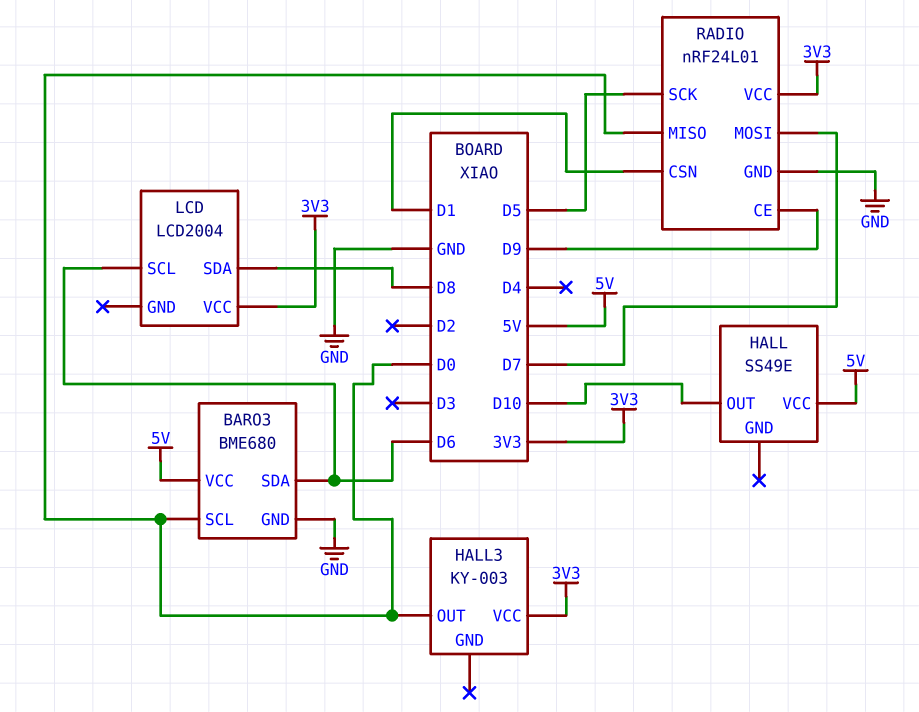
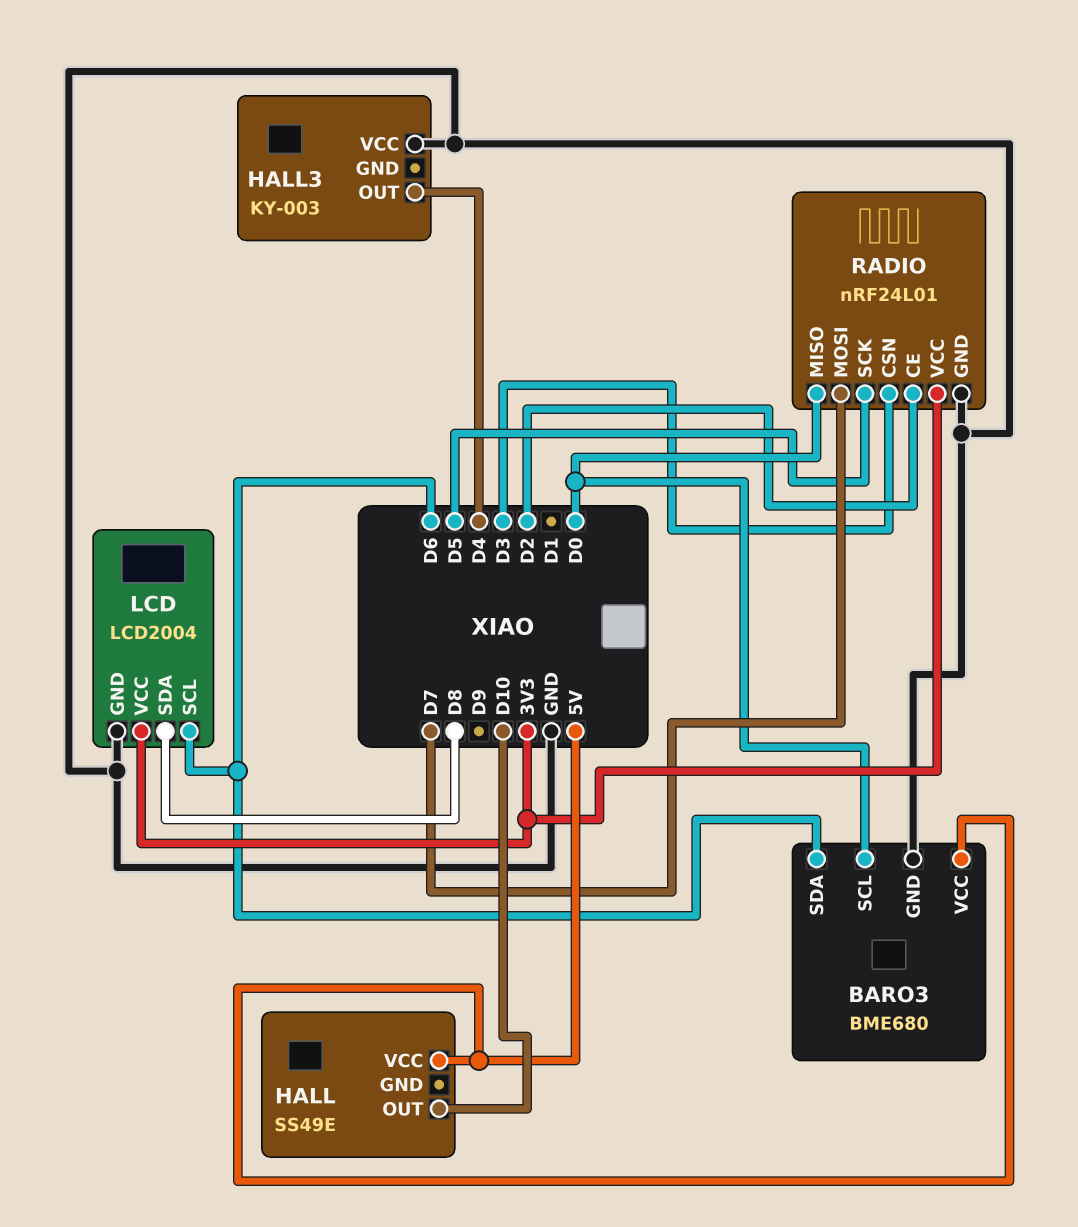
HALL3 pin OUT: D0 -> D4
HALL3 pin VCC: 3V3 -> GND
LCD pin GND: none -> GND
RADIO pin CE: D9 -> D2
RADIO pin CSN: D1 -> D3

